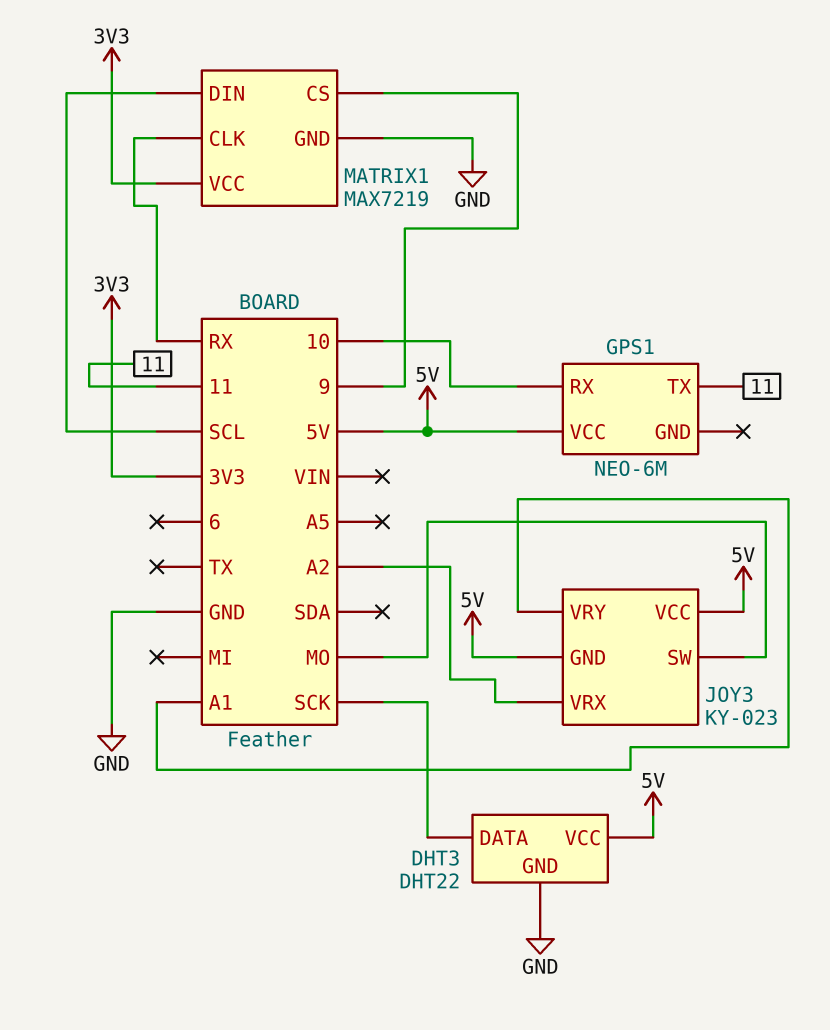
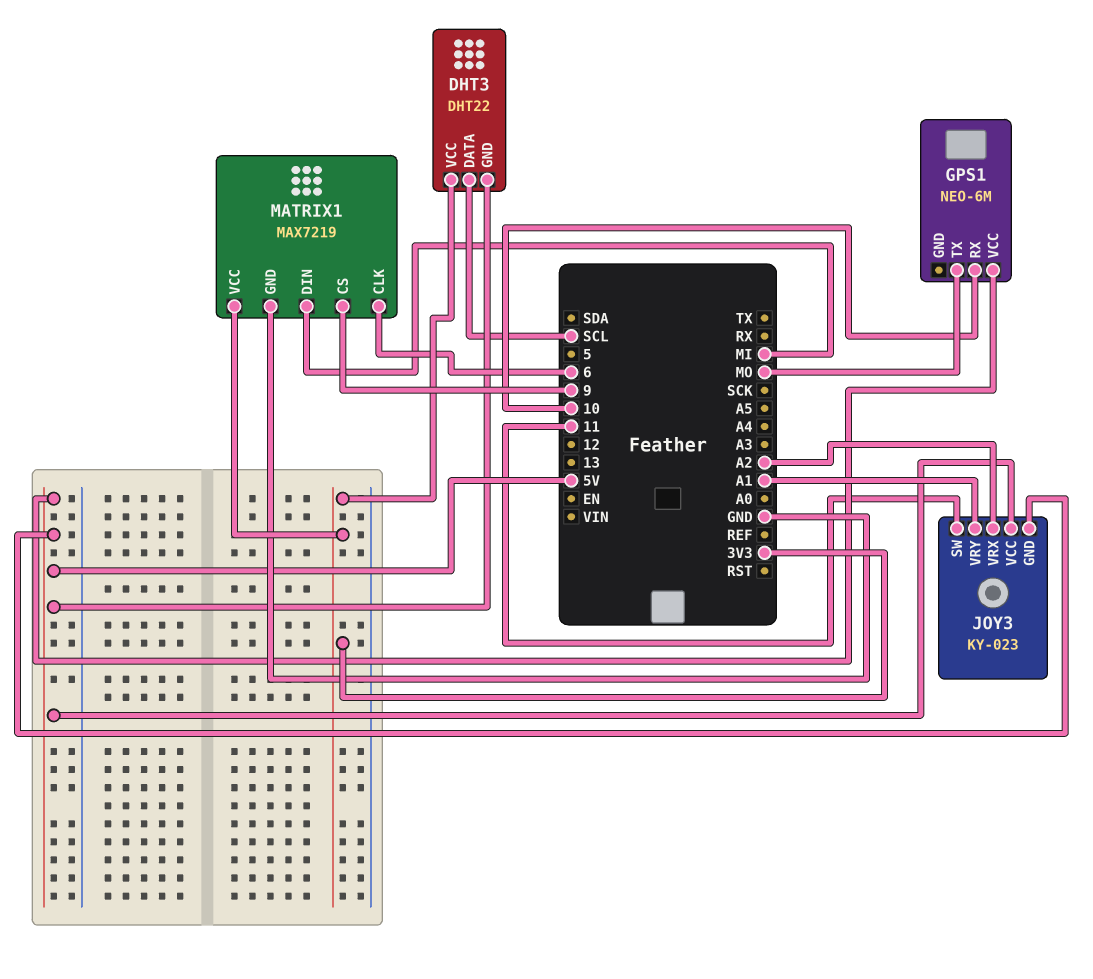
DHT3 pin DATA: SCK -> SCL
DHT3 pin GND: GND -> 5V
DHT3 pin VCC: 5V -> 3V3
GPS1 pin TX: 11 -> MO
JOY3 pin SW: MO -> 11
MATRIX1 pin CLK: RX -> 6
MATRIX1 pin DIN: SCL -> MI

